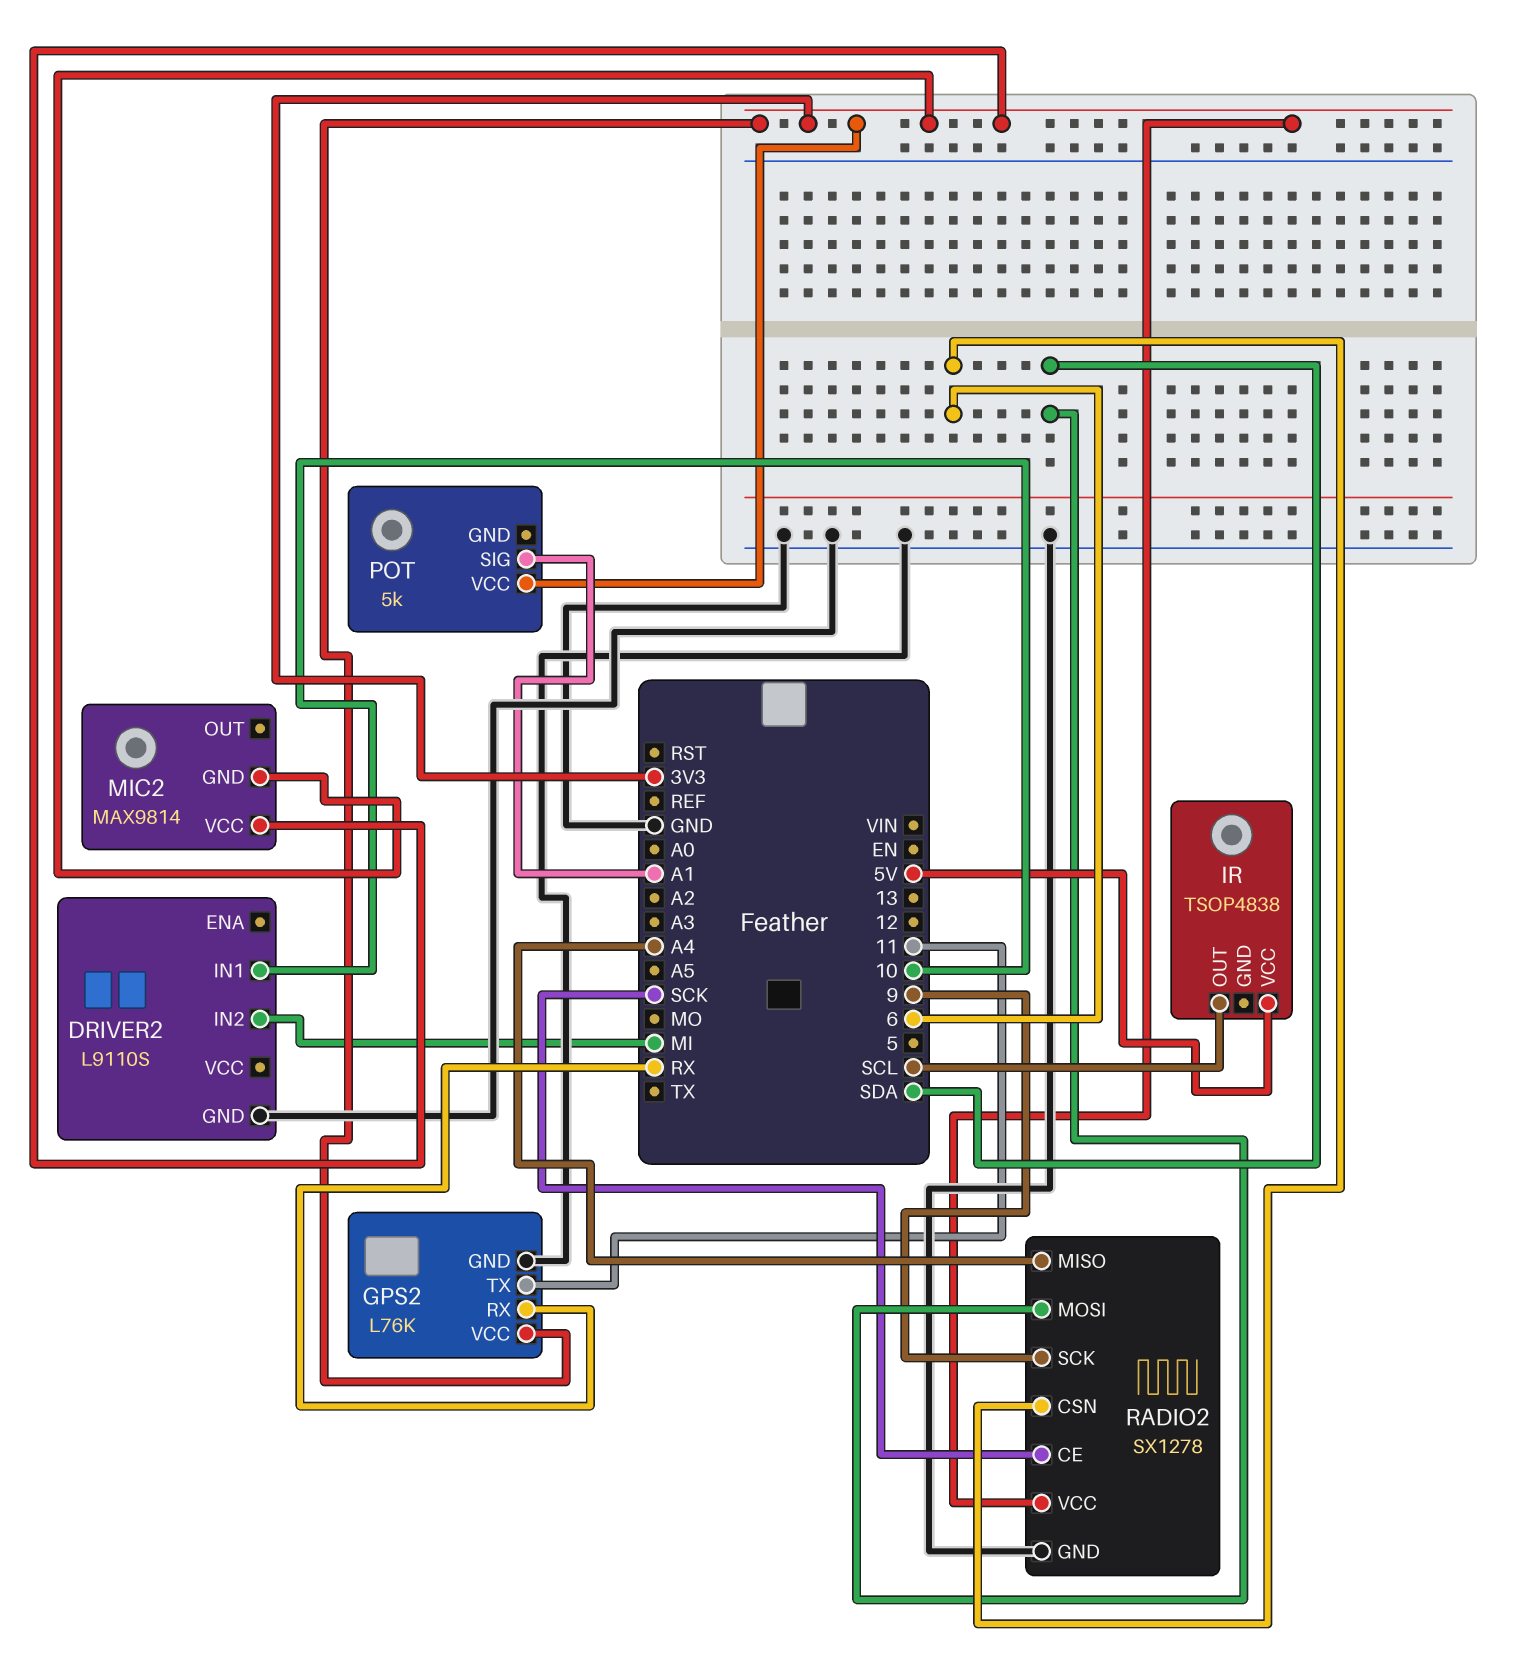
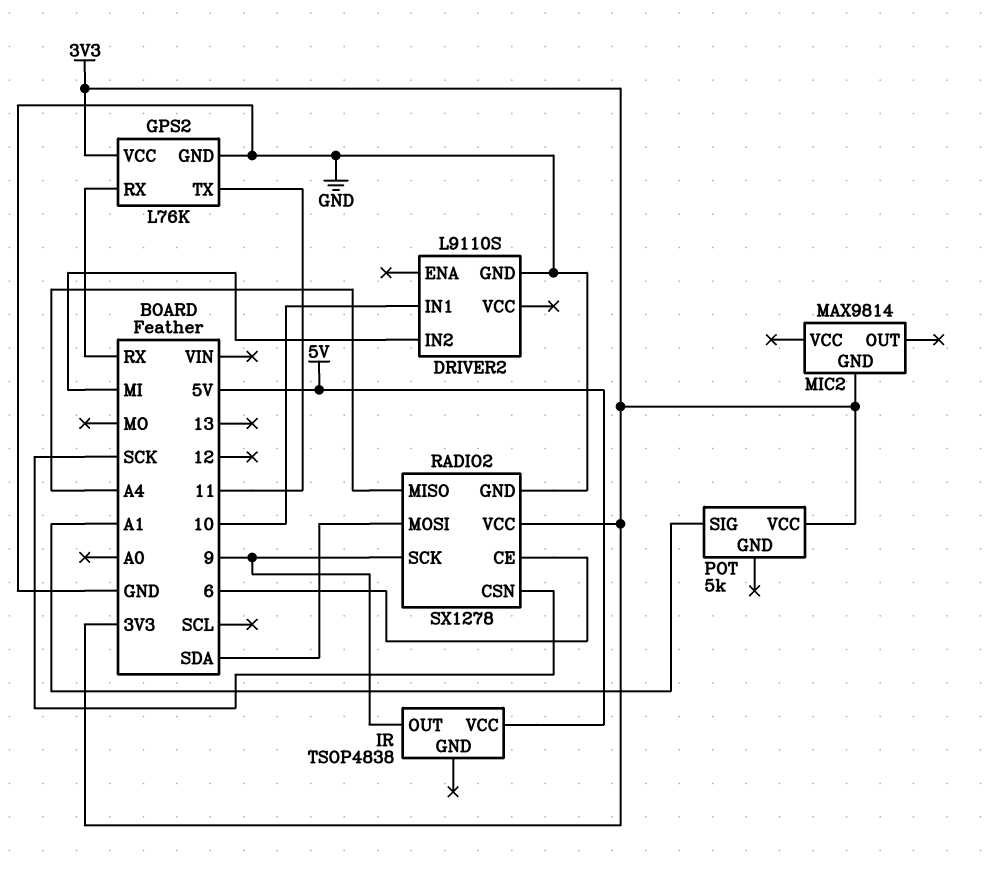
IR pin OUT: SCL -> 9
MIC2 pin VCC: 3V3 -> none
RADIO2 pin CE: SCK -> 6
RADIO2 pin CSN: 6 -> SCK

